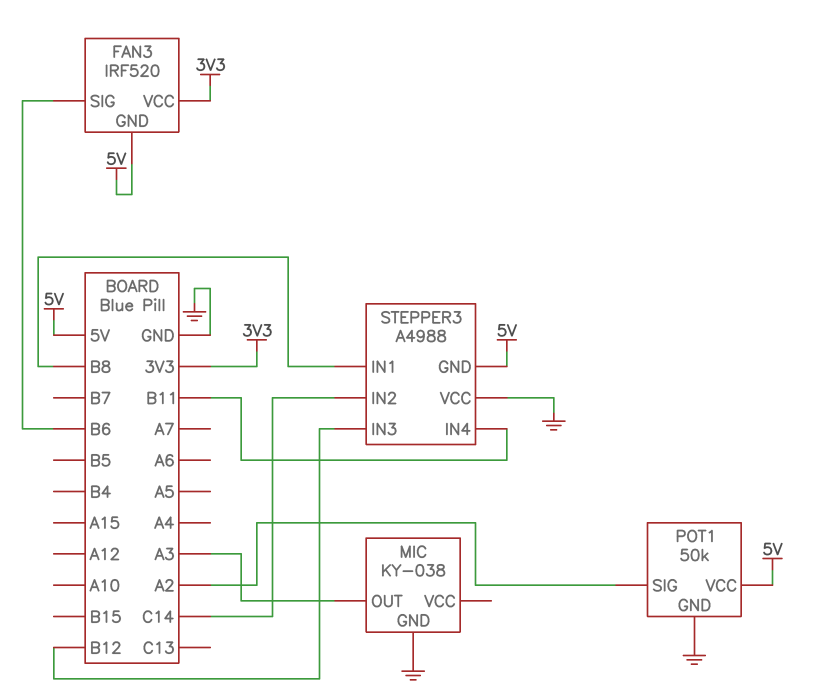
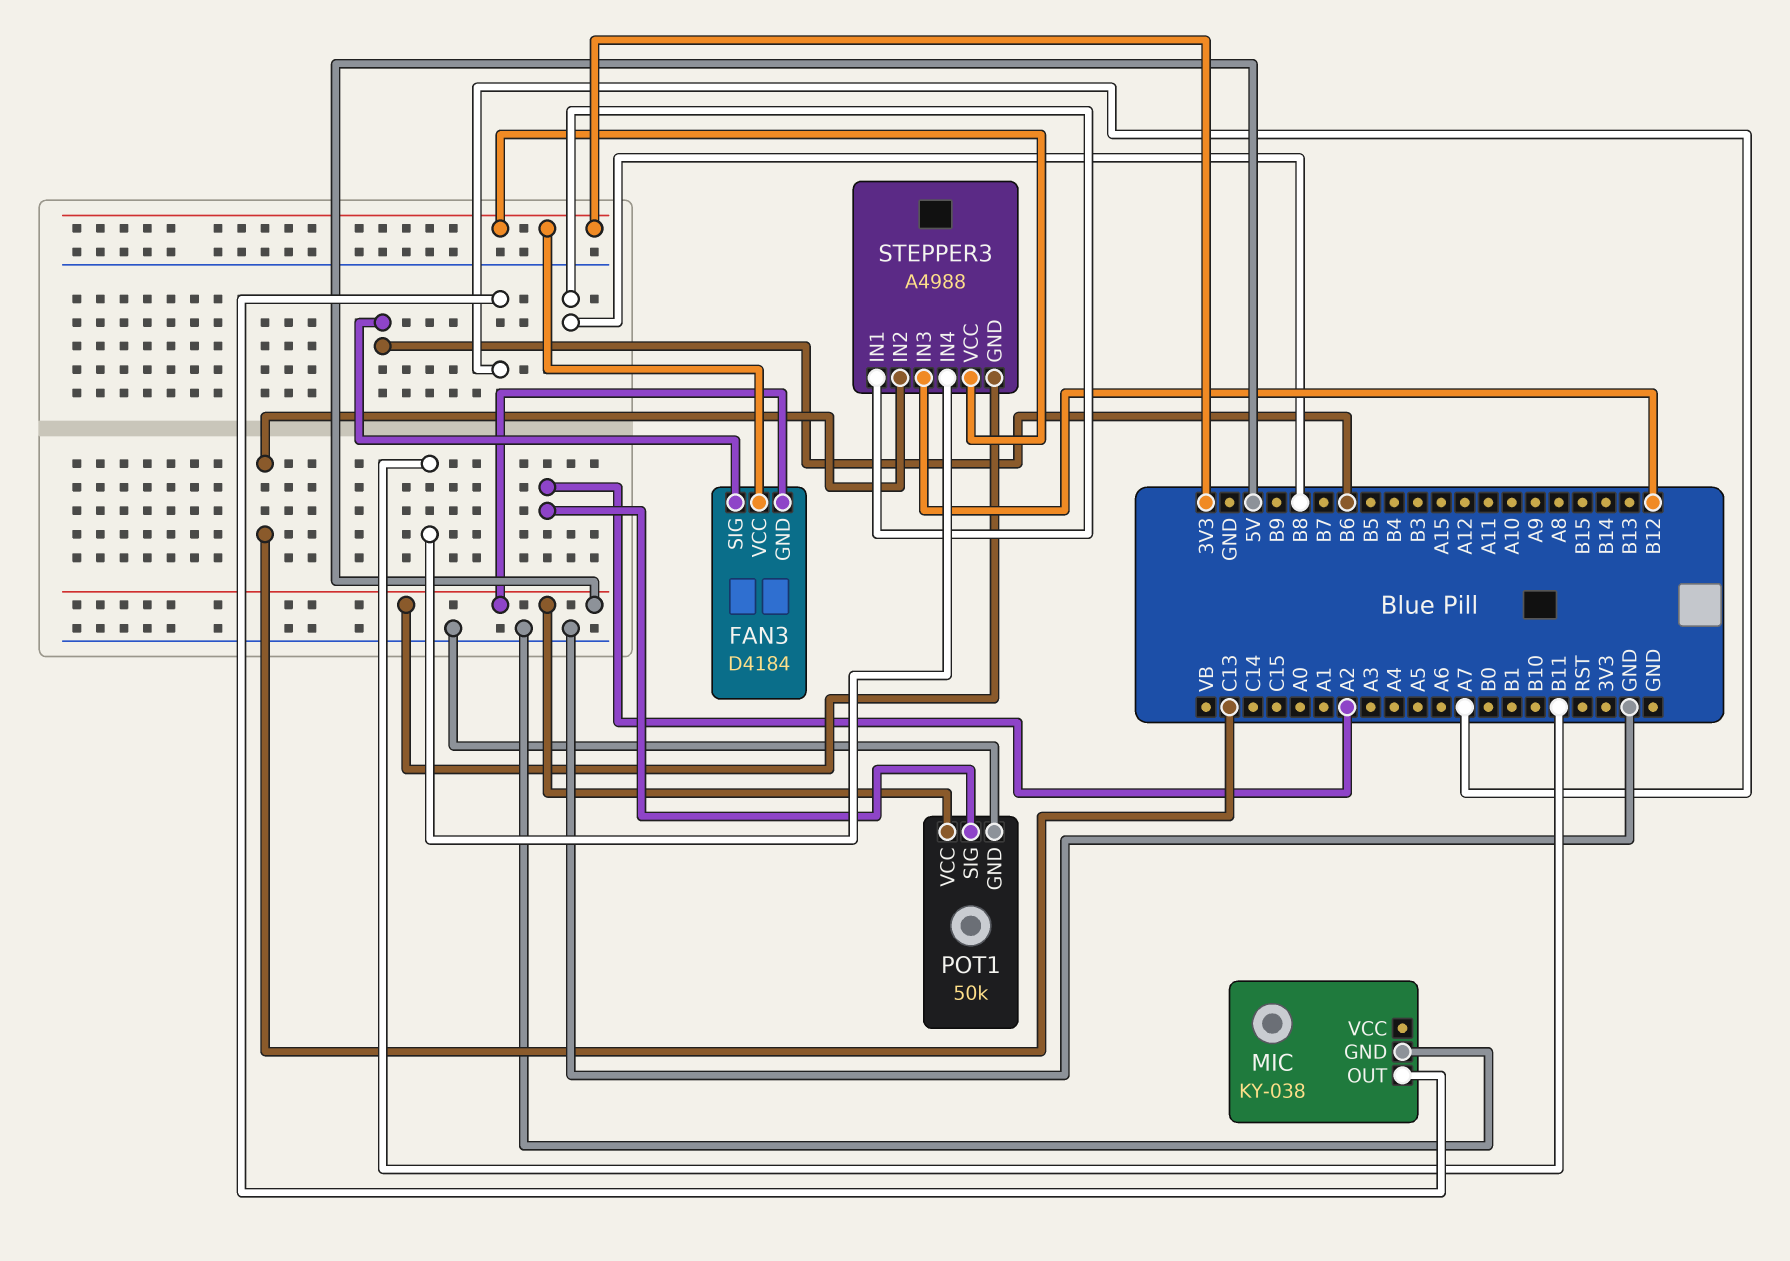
FAN3: IRF520 -> D4184
MIC pin OUT: A3 -> A7
STEPPER3 pin IN2: C14 -> C13
STEPPER3 pin VCC: GND -> 3V3

